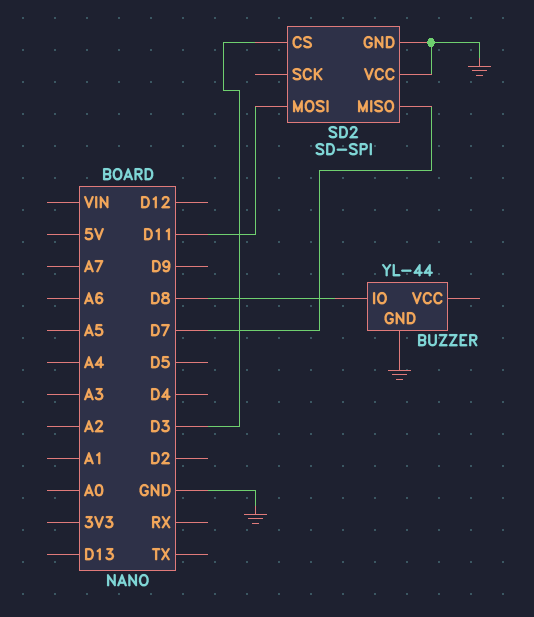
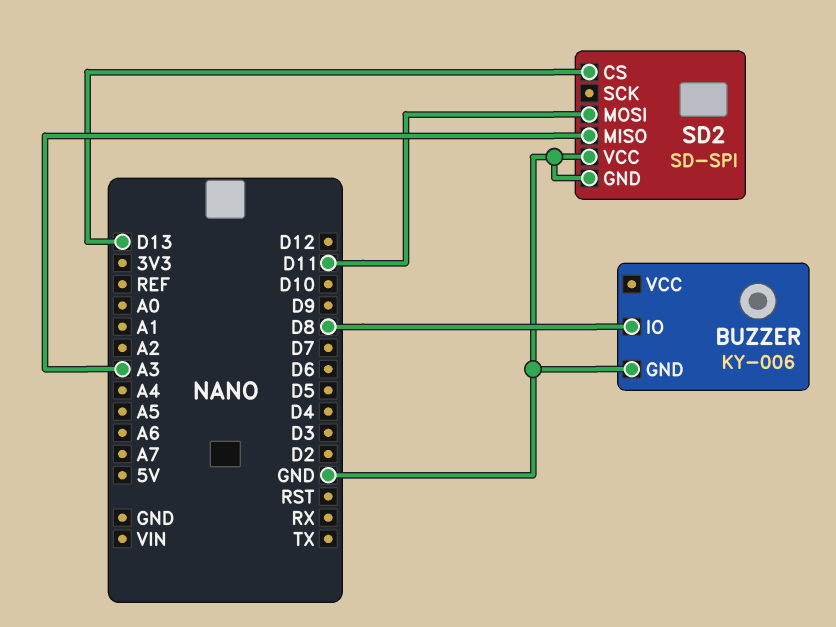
BUZZER: YL-44 -> KY-006
SD2 pin CS: D3 -> D13
SD2 pin MISO: D7 -> A3

